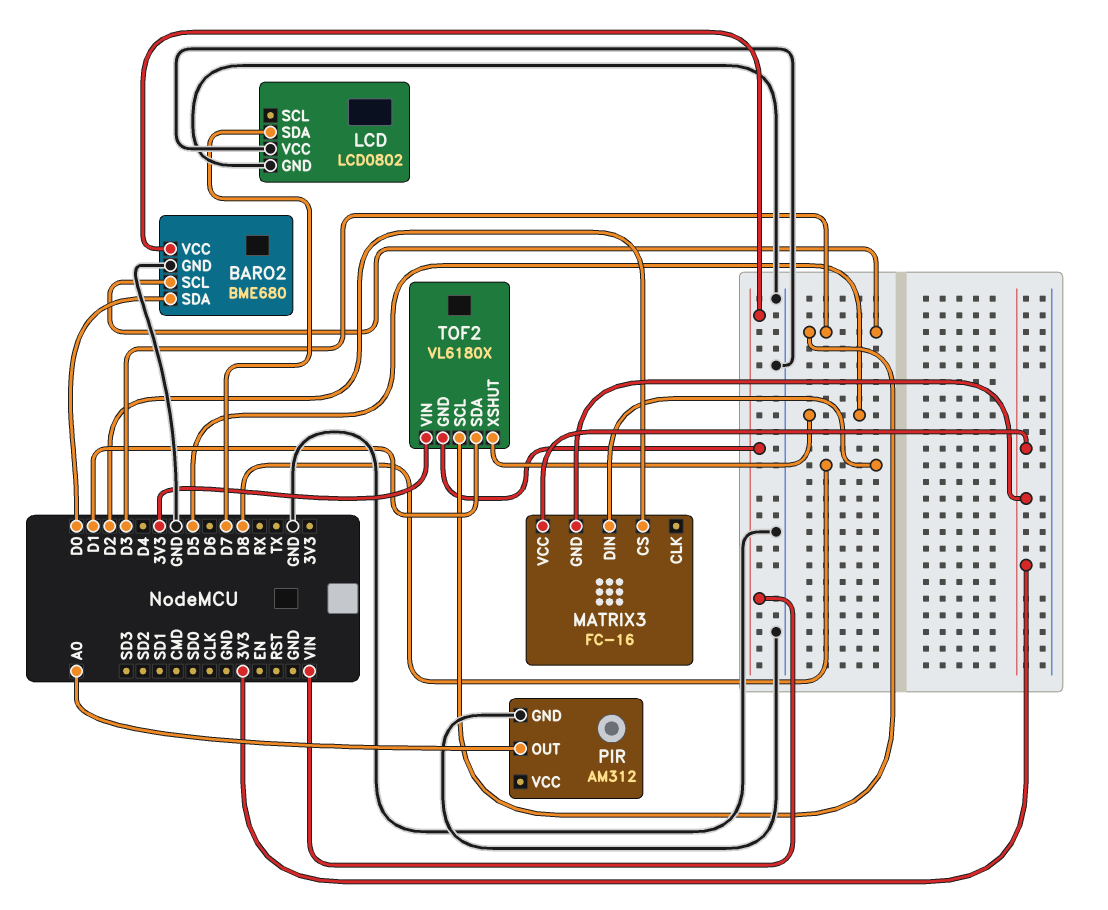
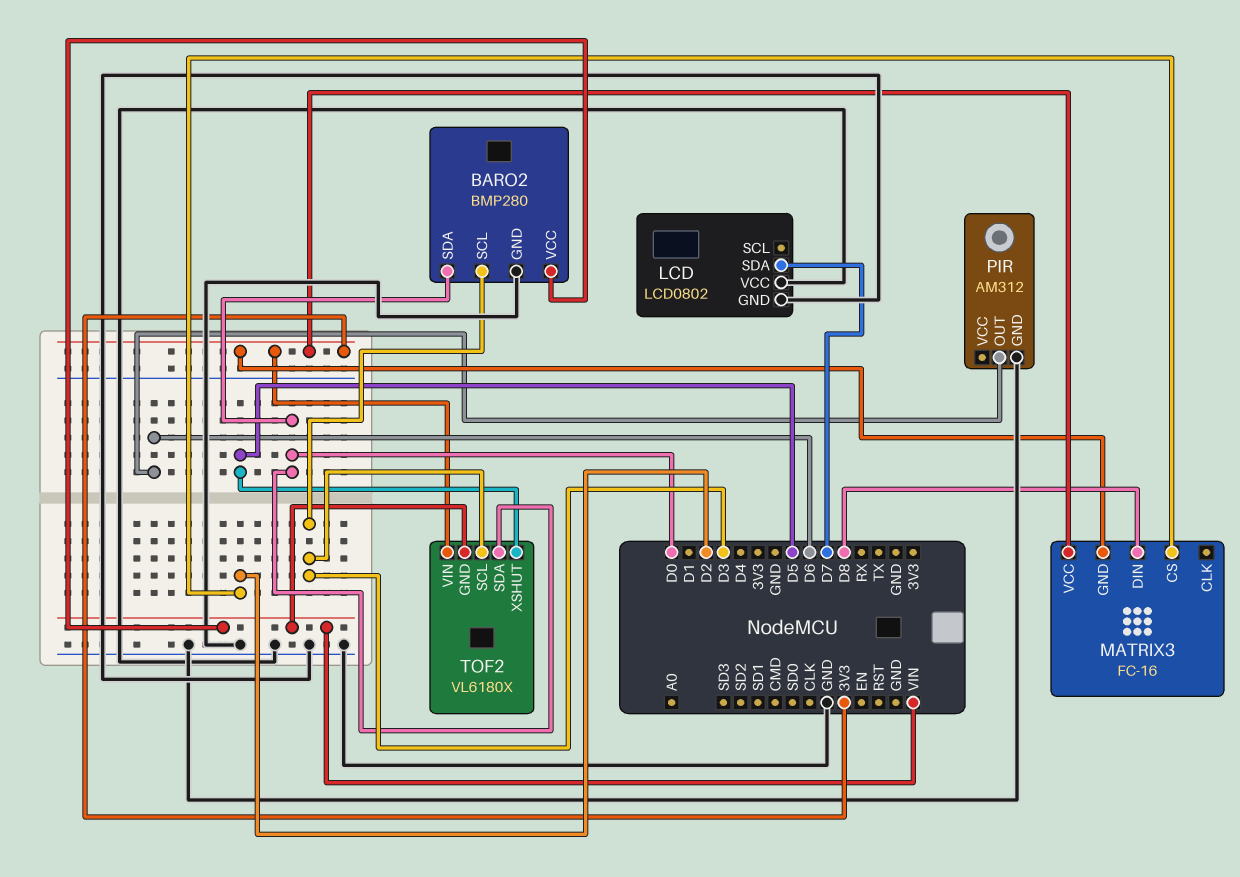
BARO2: BME680 -> BMP280
PIR pin OUT: A0 -> D6
TOF2 pin SDA: D1 -> D0

